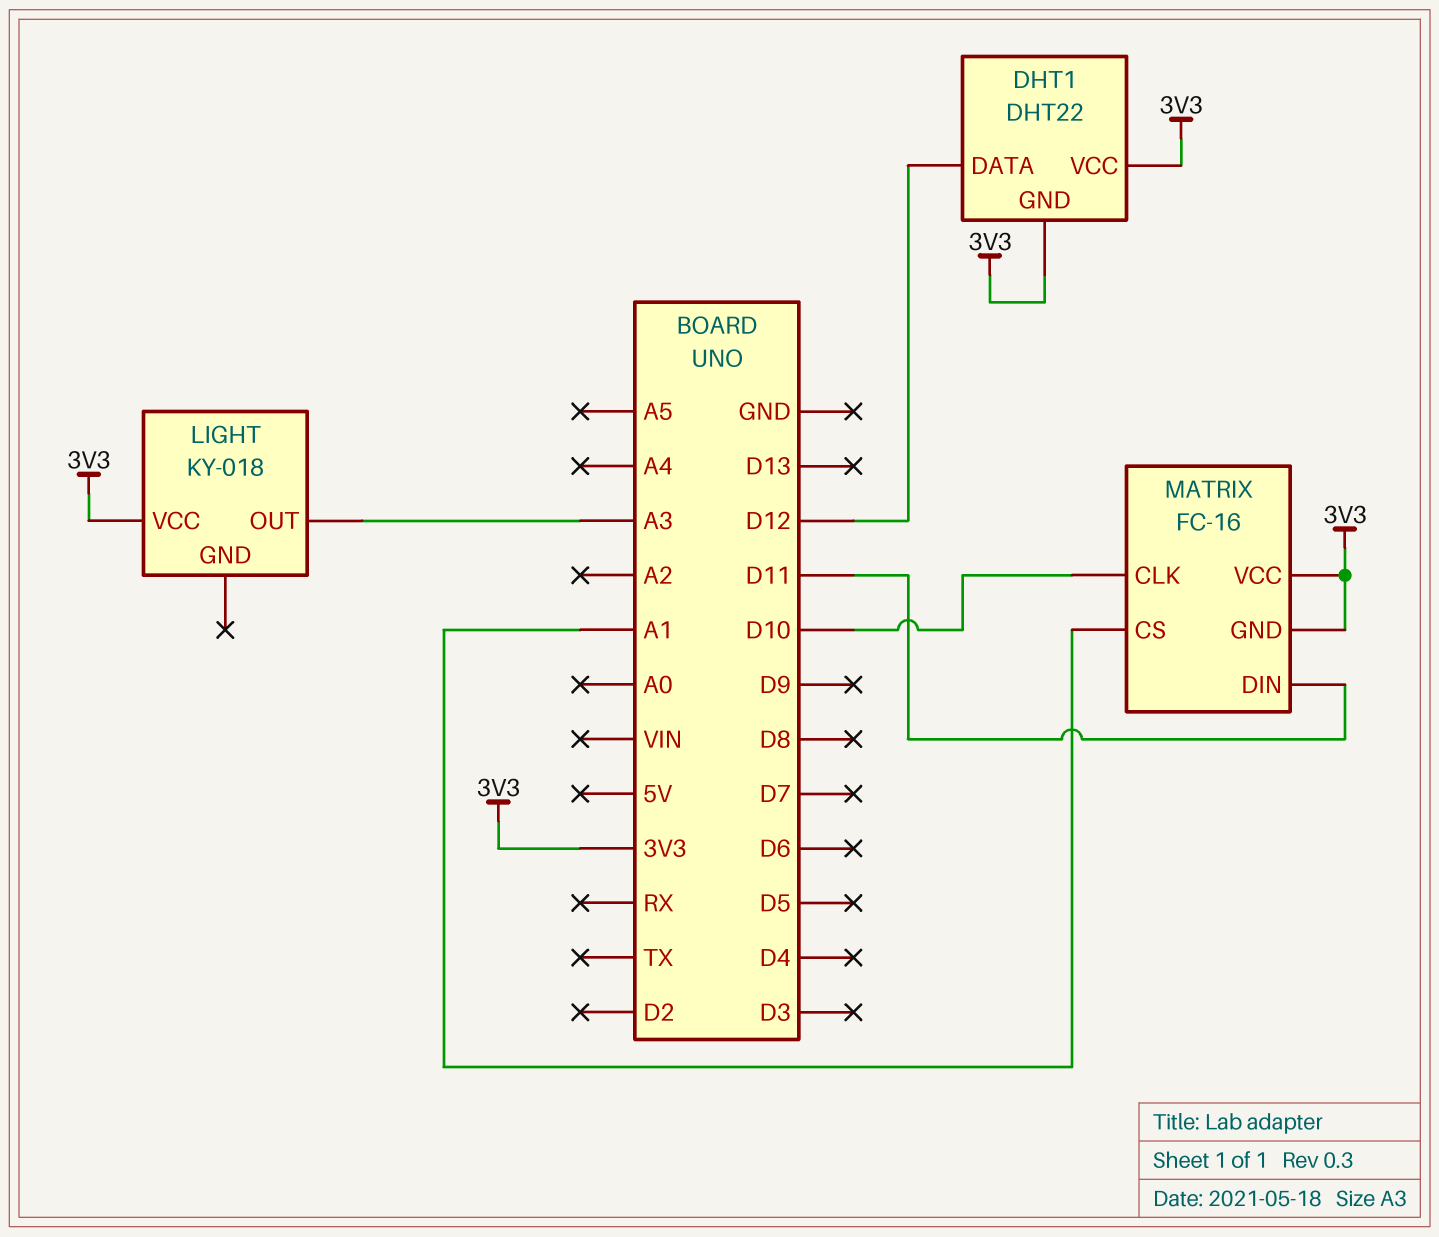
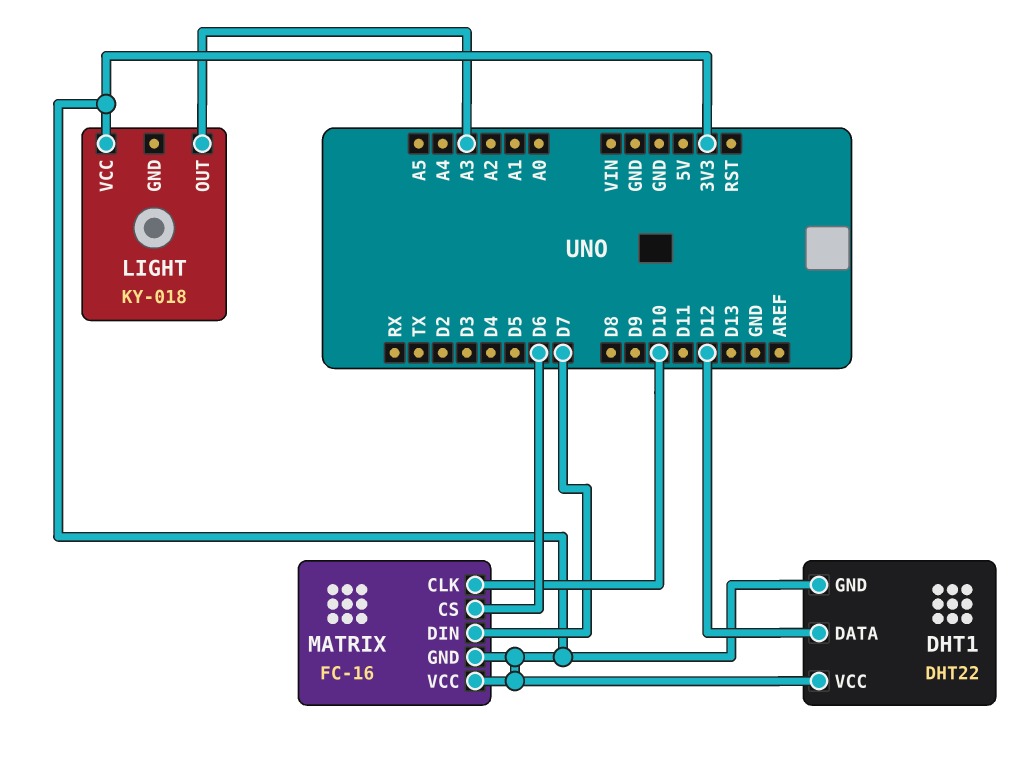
MATRIX pin CS: A1 -> D6
MATRIX pin DIN: D11 -> D7

